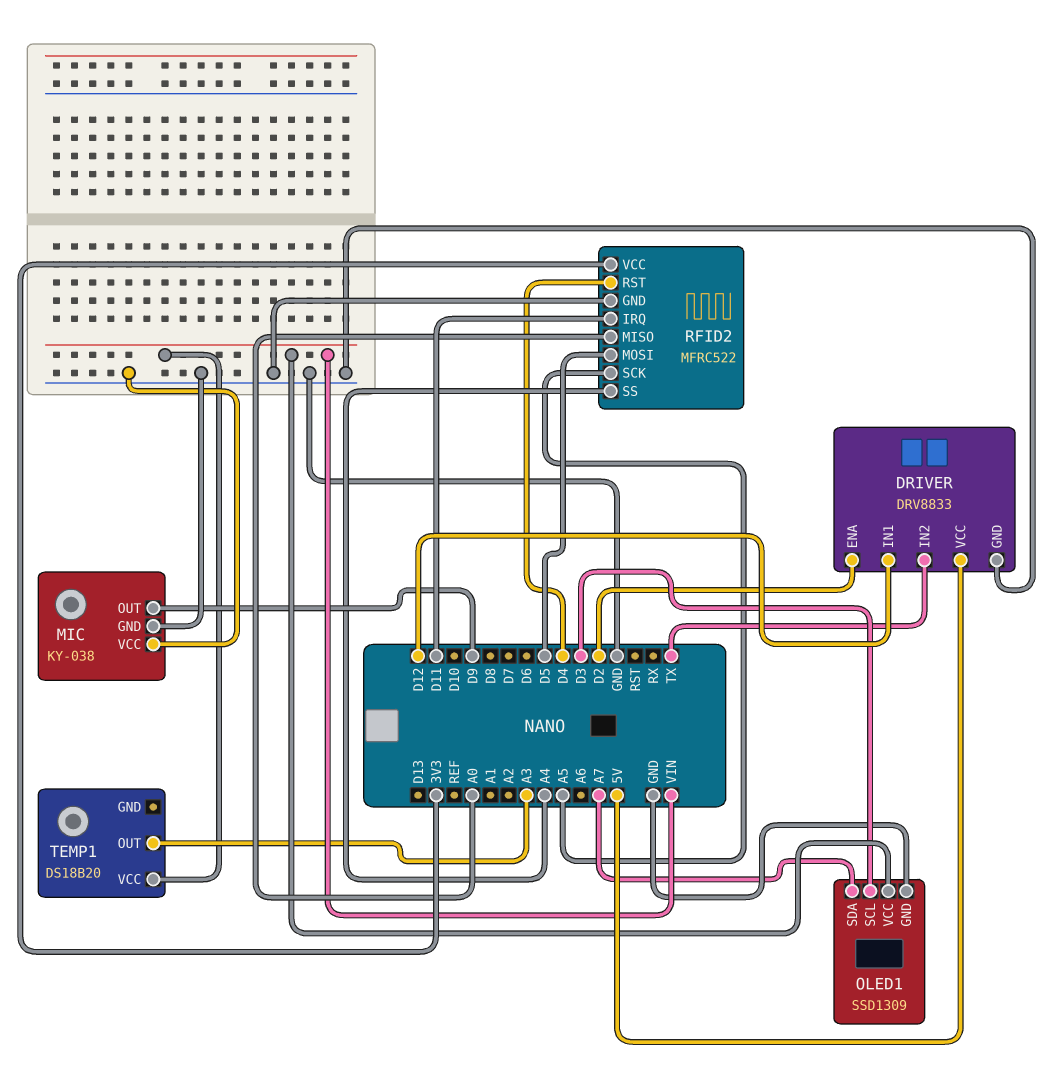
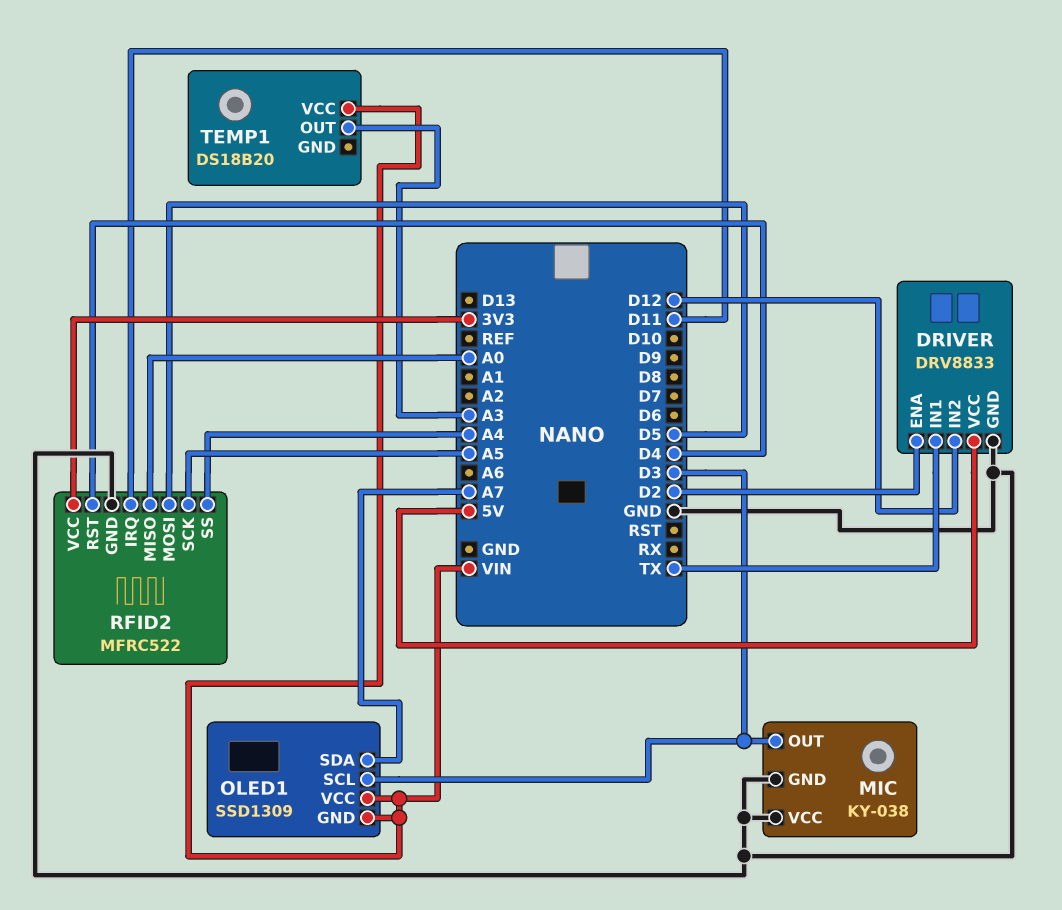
DRIVER pin IN1: D12 -> TX
DRIVER pin IN2: TX -> D12
MIC pin OUT: D9 -> D3
OLED1 pin GND: GND -> VIN

